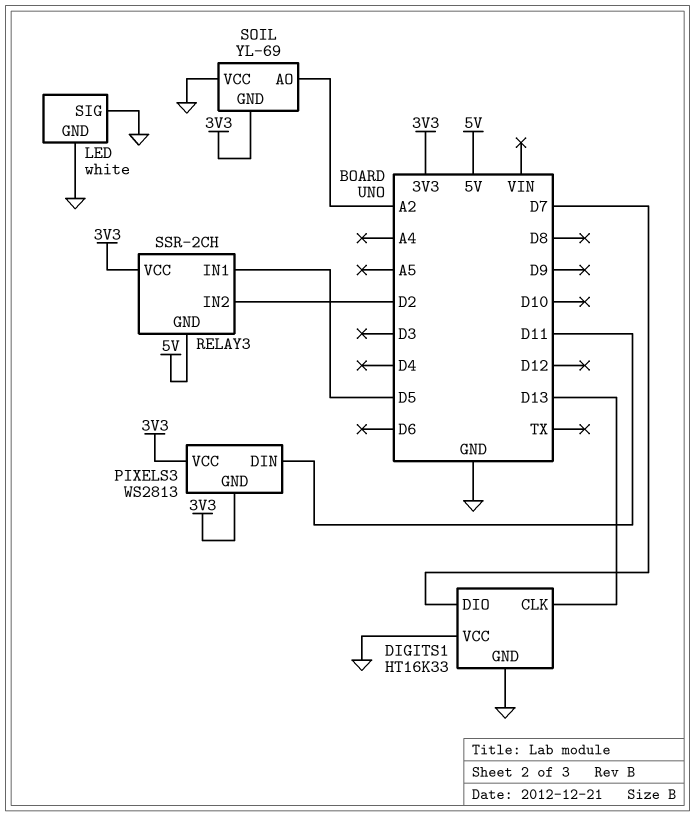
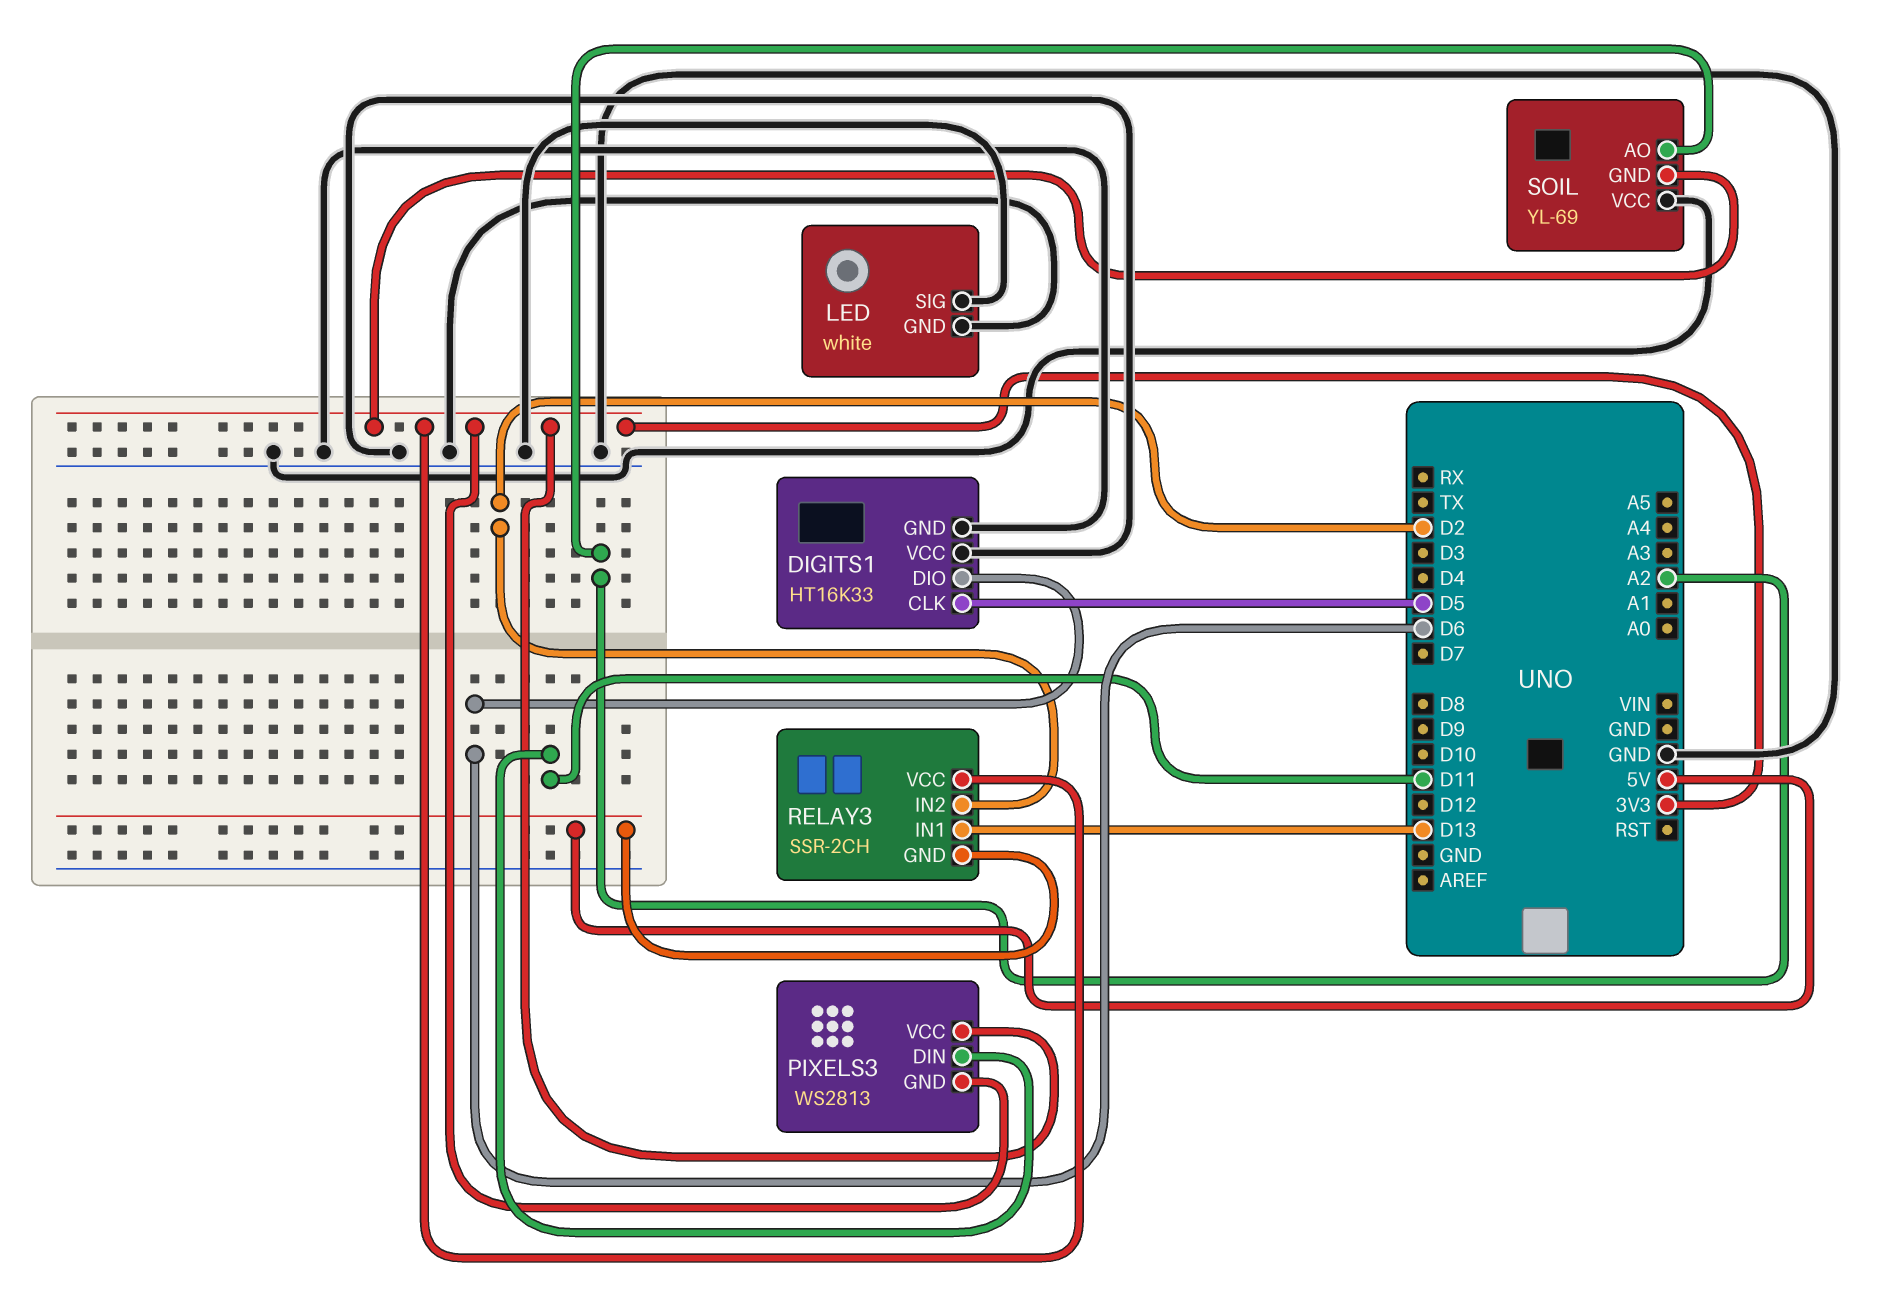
DIGITS1 pin CLK: D13 -> D5
DIGITS1 pin DIO: D7 -> D6
RELAY3 pin IN1: D5 -> D13

